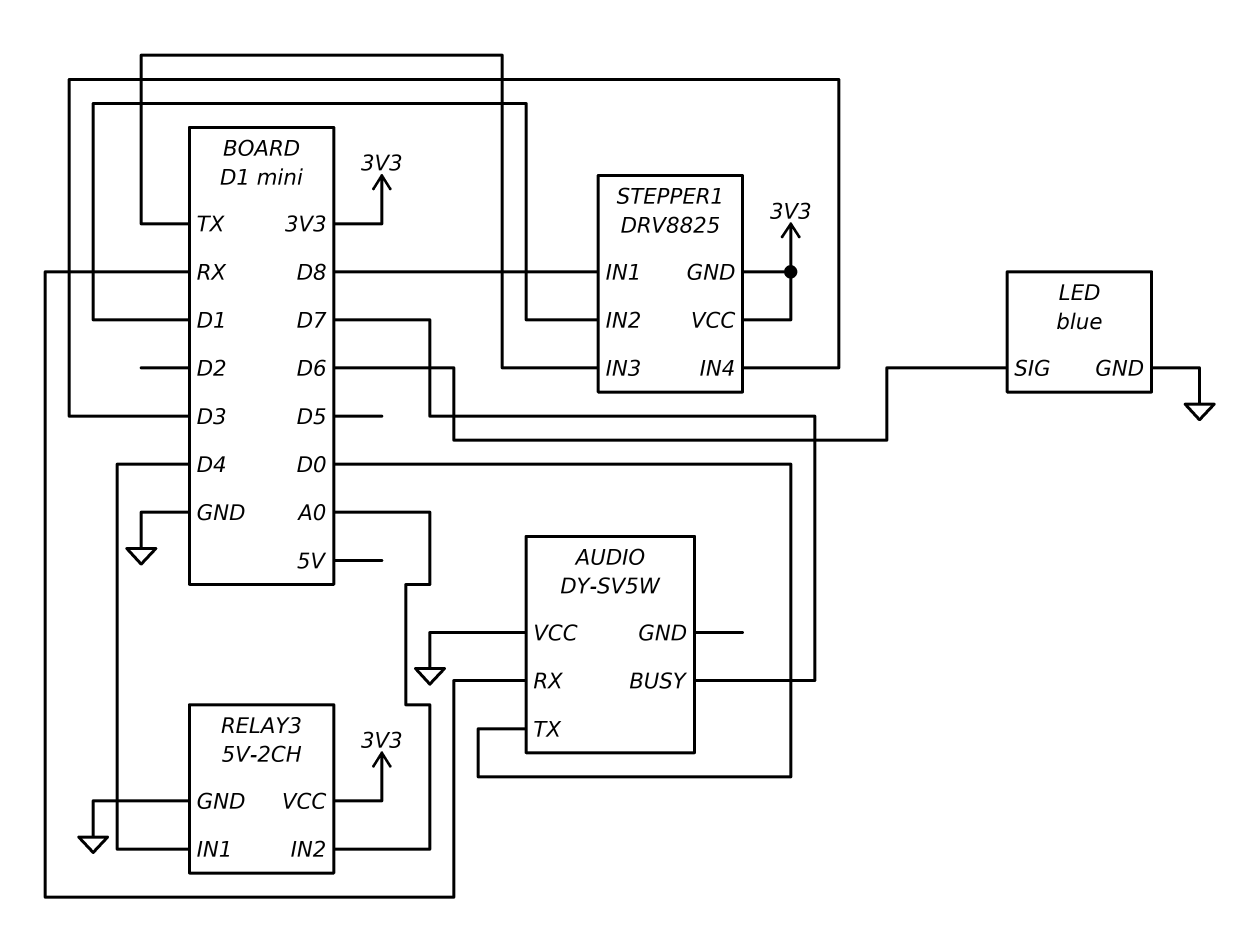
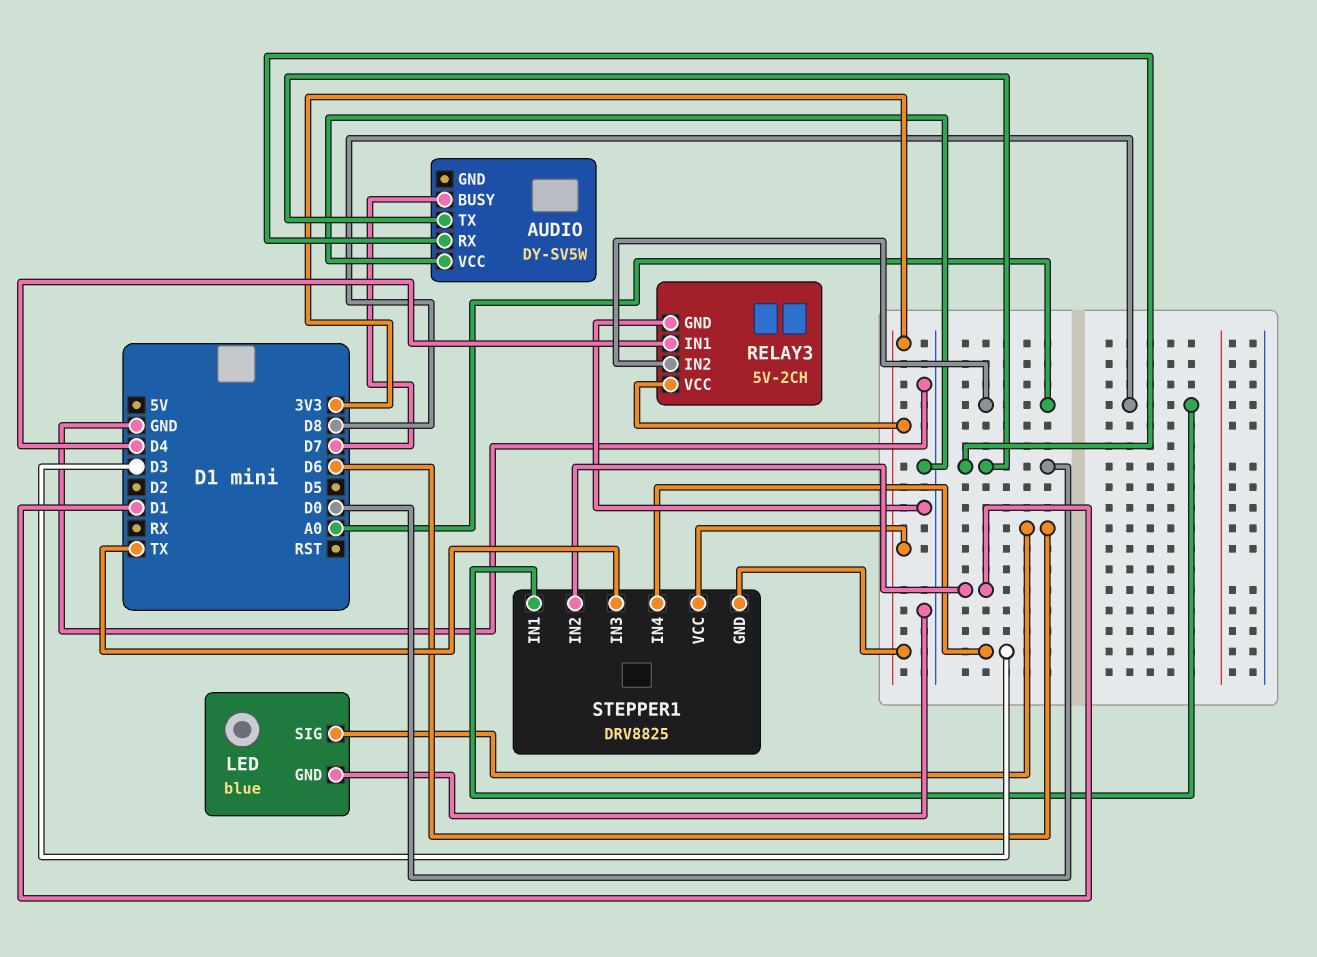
AUDIO pin RX: RX -> D0

